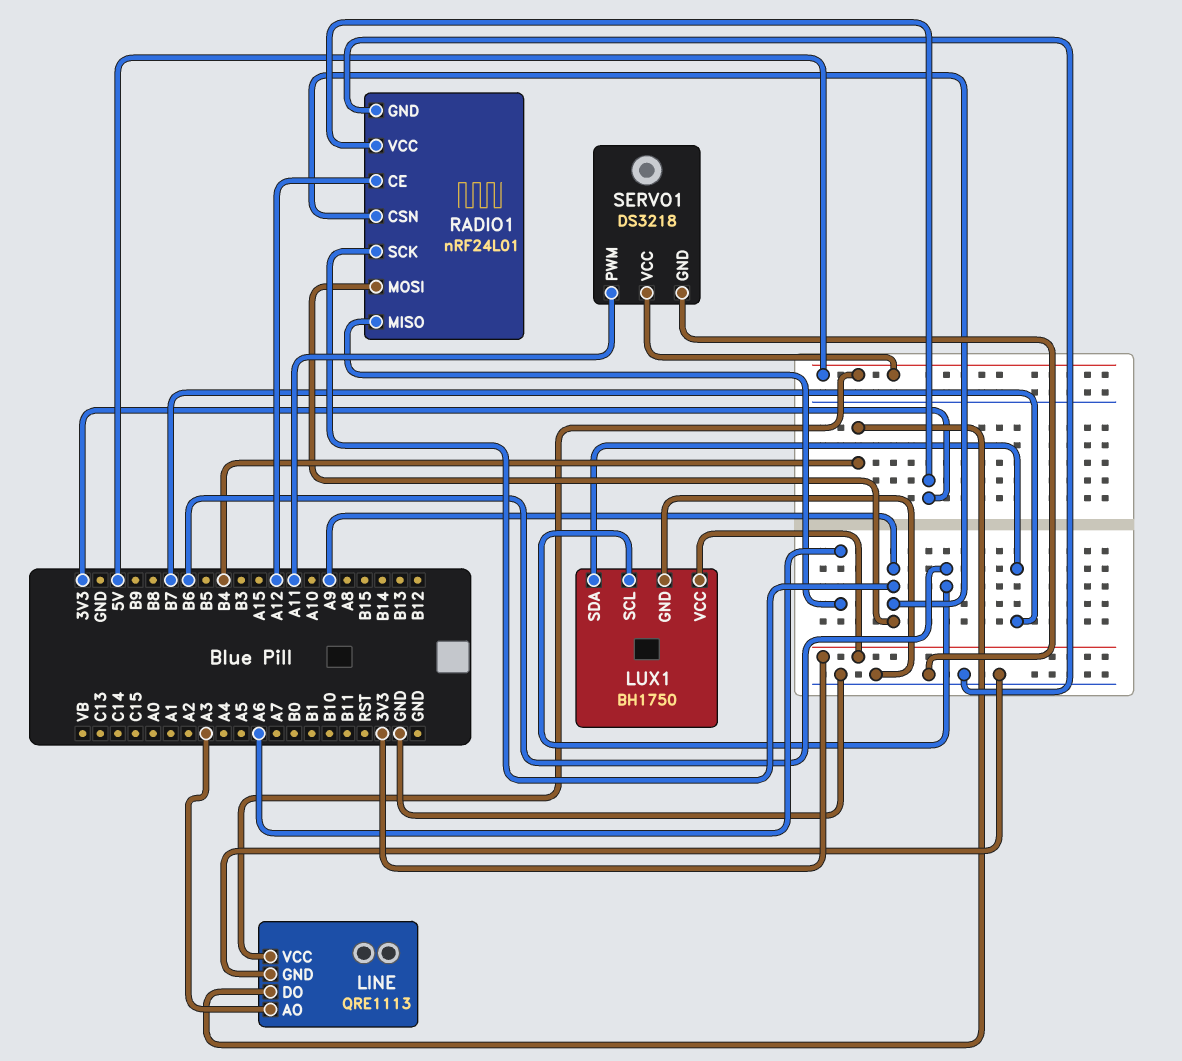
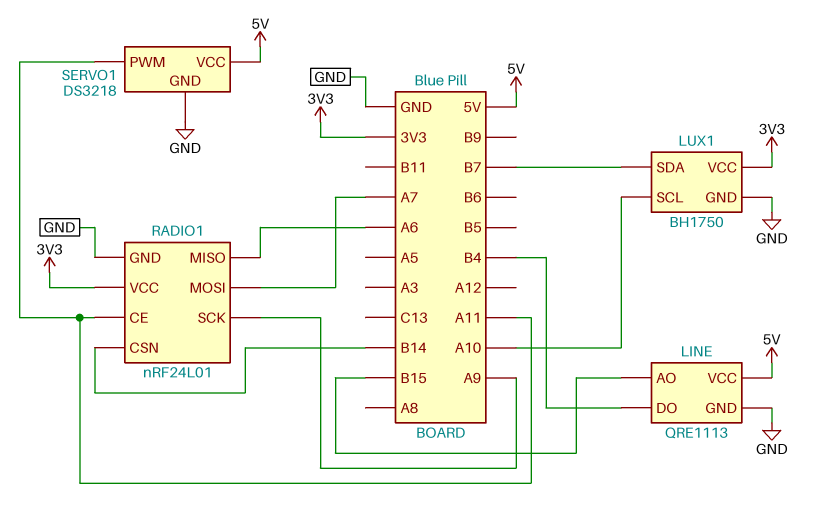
LINE pin AO: A3 -> B15
LUX1 pin SCL: B6 -> A10
RADIO1 pin CE: A12 -> A11
RADIO1 pin CSN: A9 -> B14
RADIO1 pin MOSI: A9 -> A7

